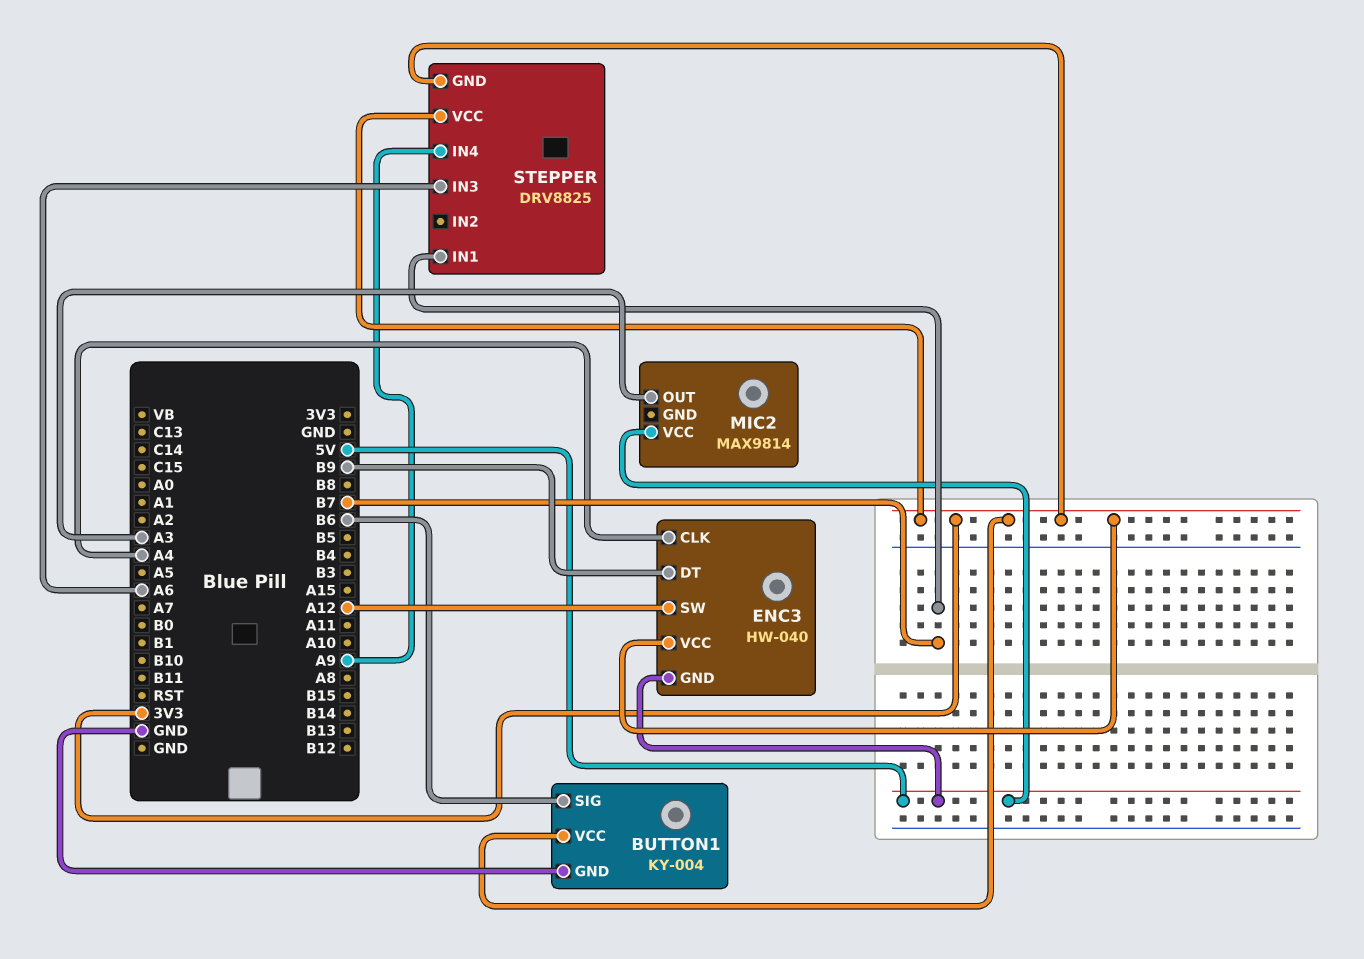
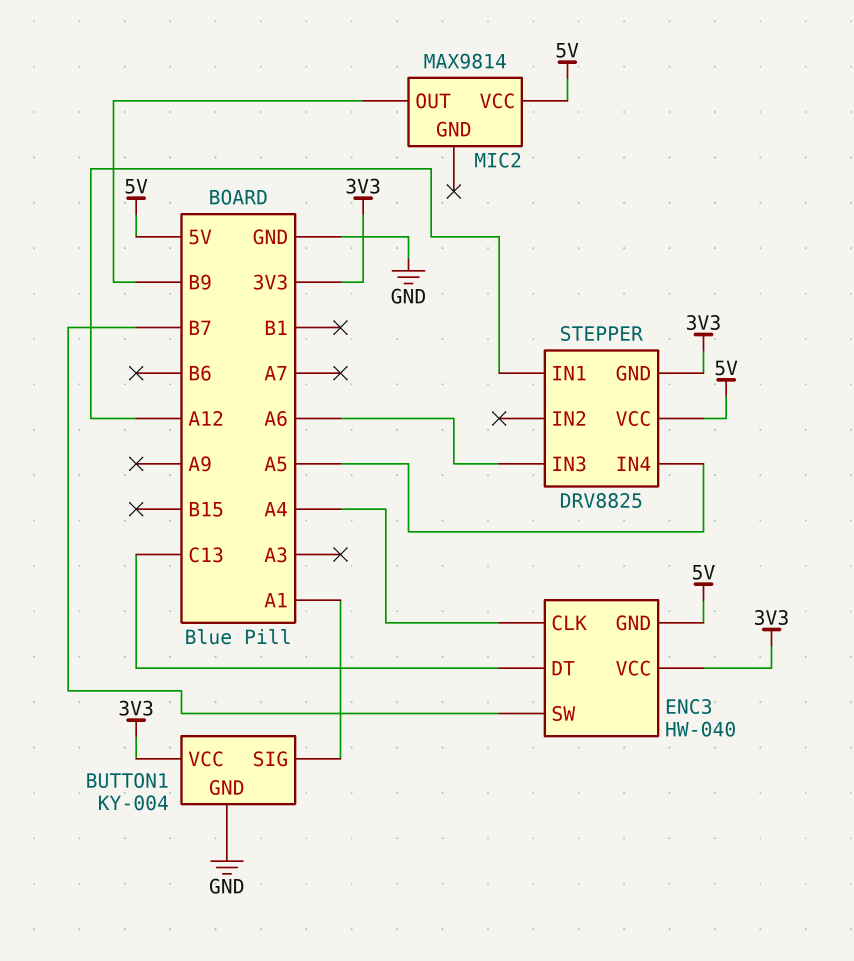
BUTTON1 pin SIG: B6 -> A1
ENC3 pin DT: B9 -> C13
ENC3 pin SW: A12 -> B7
MIC2 pin OUT: A3 -> B9
STEPPER pin IN1: B7 -> A12
STEPPER pin IN4: A9 -> A5
STEPPER pin VCC: 3V3 -> 5V

